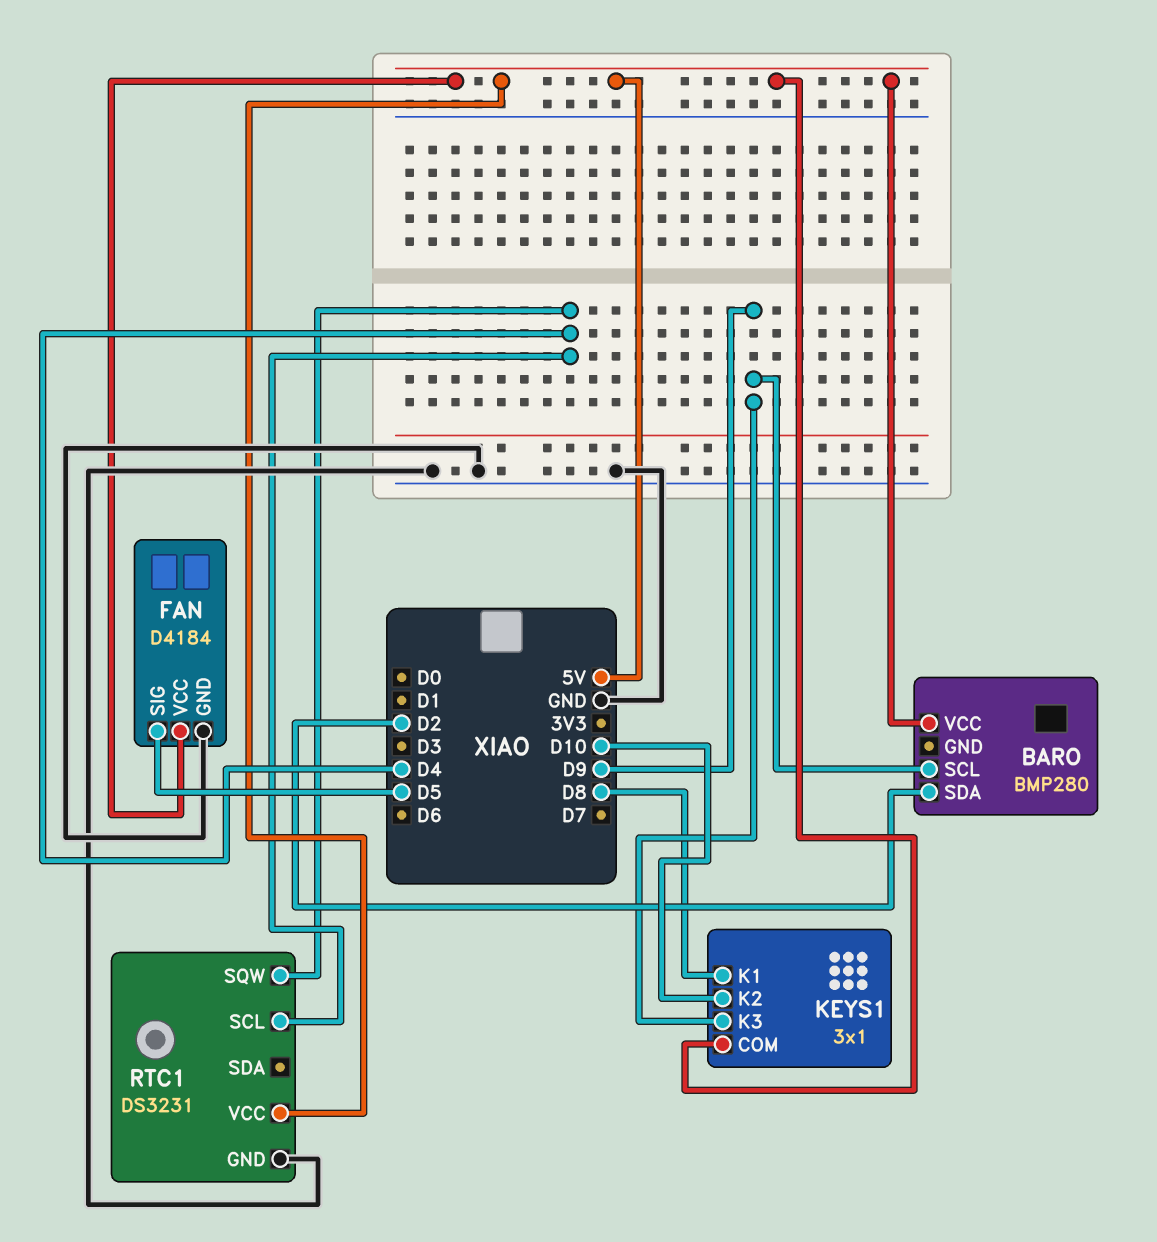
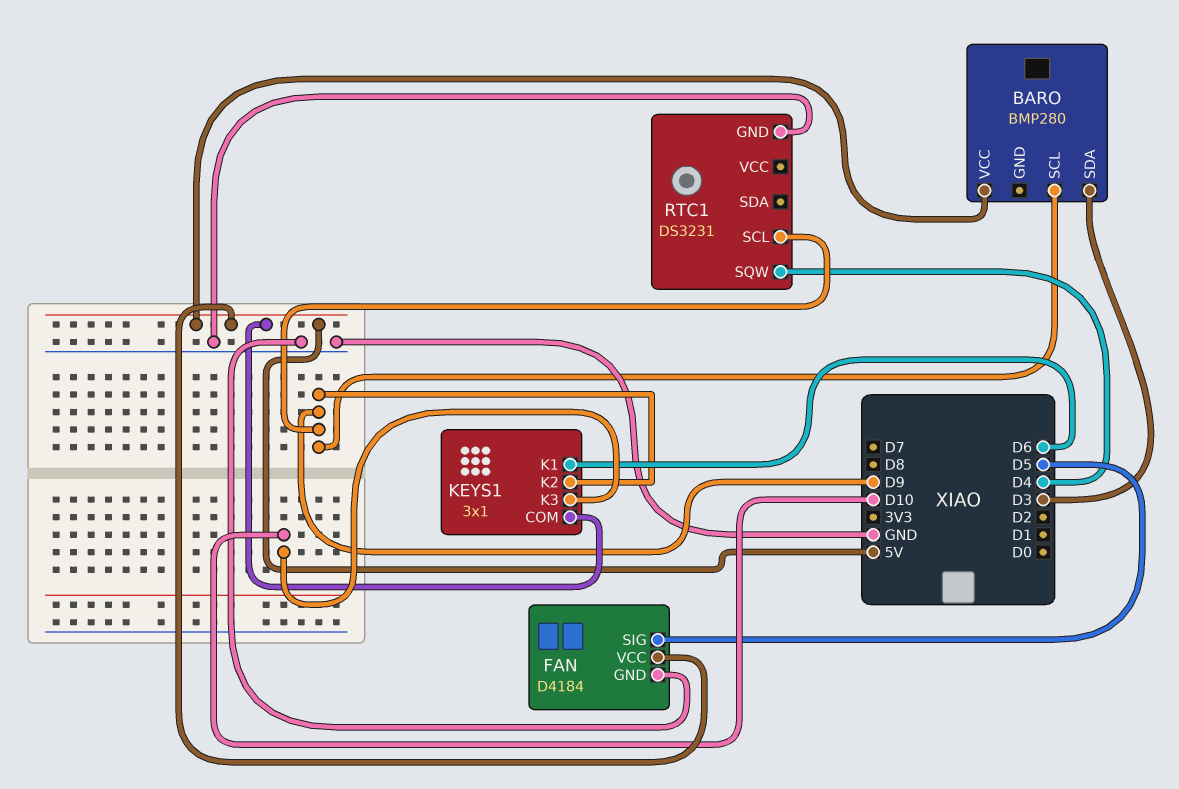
BARO pin SDA: D2 -> D3
KEYS1 pin K1: D8 -> D6
KEYS1 pin K2: D10 -> D9
KEYS1 pin K3: D9 -> D10
RTC1 pin SCL: D4 -> D9
RTC1 pin VCC: 5V -> none

